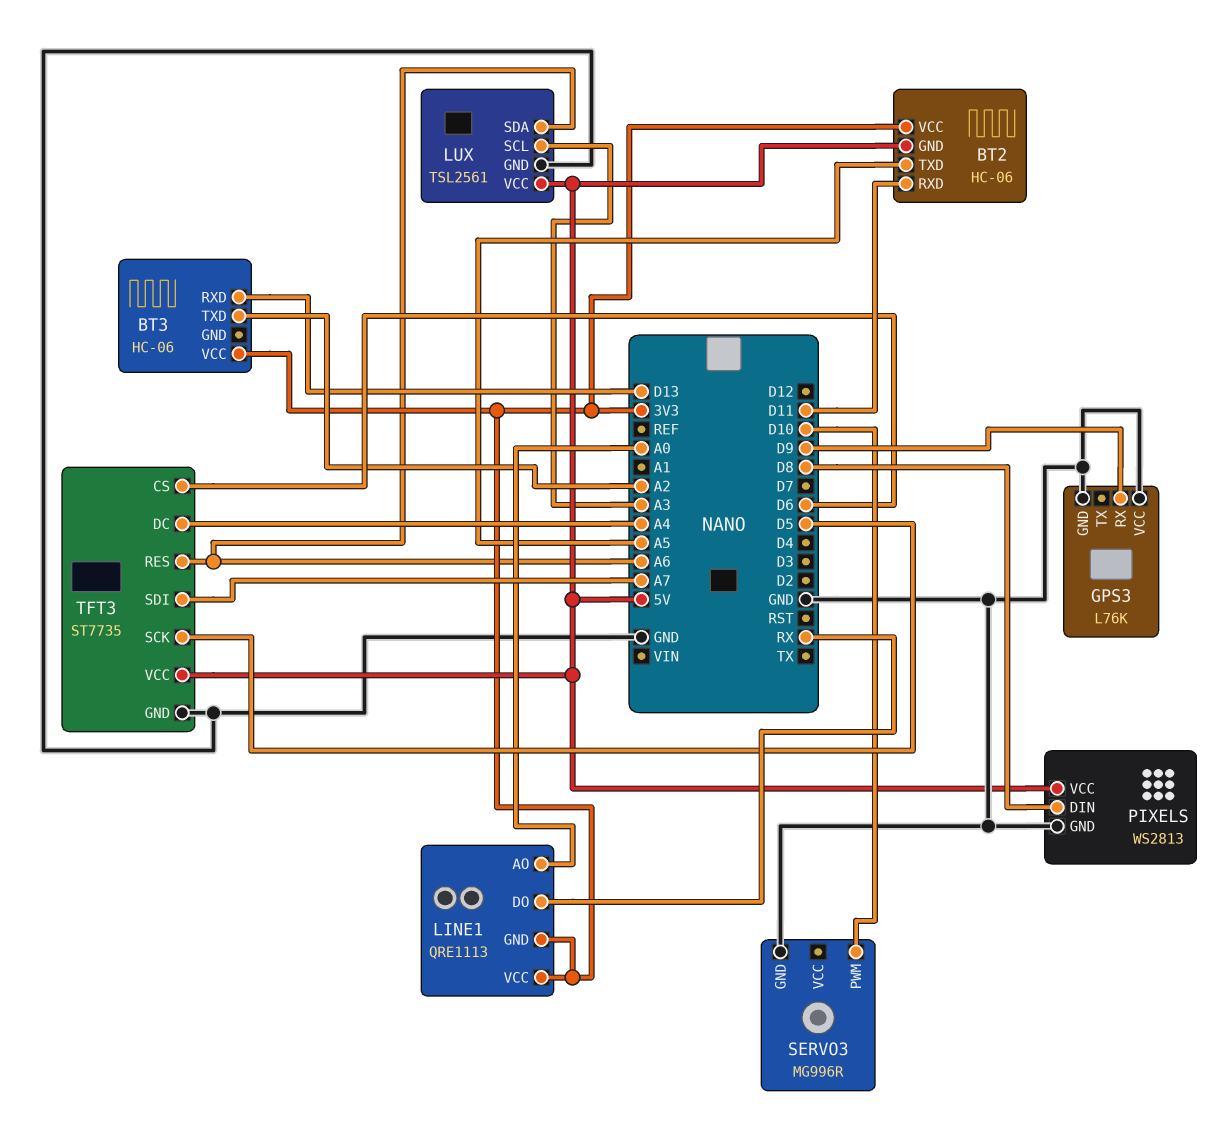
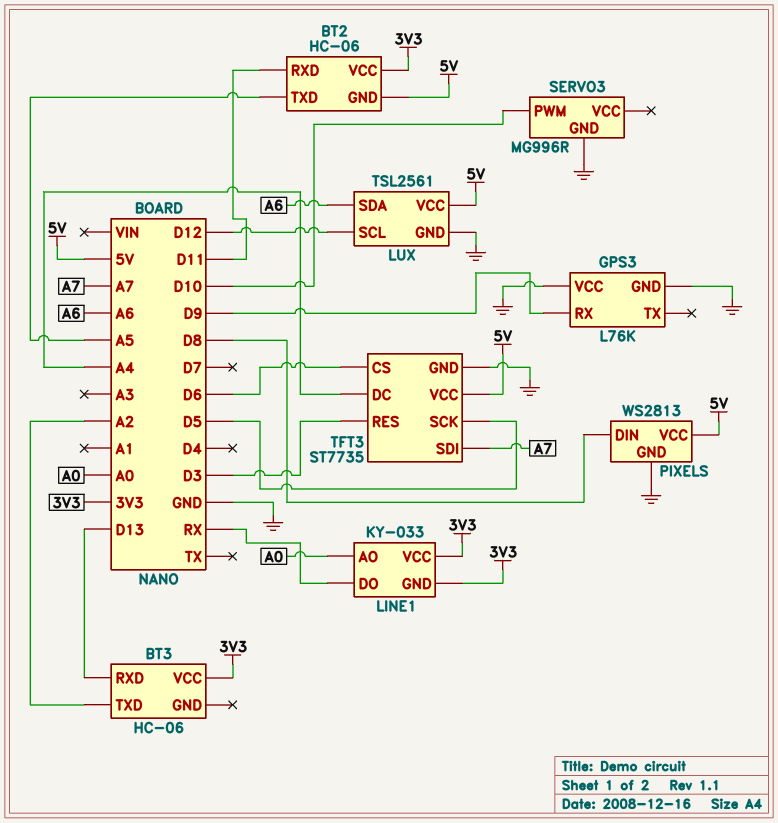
LINE1: QRE1113 -> KY-033
LUX pin SCL: A3 -> D12
TFT3 pin RES: A6 -> D3

